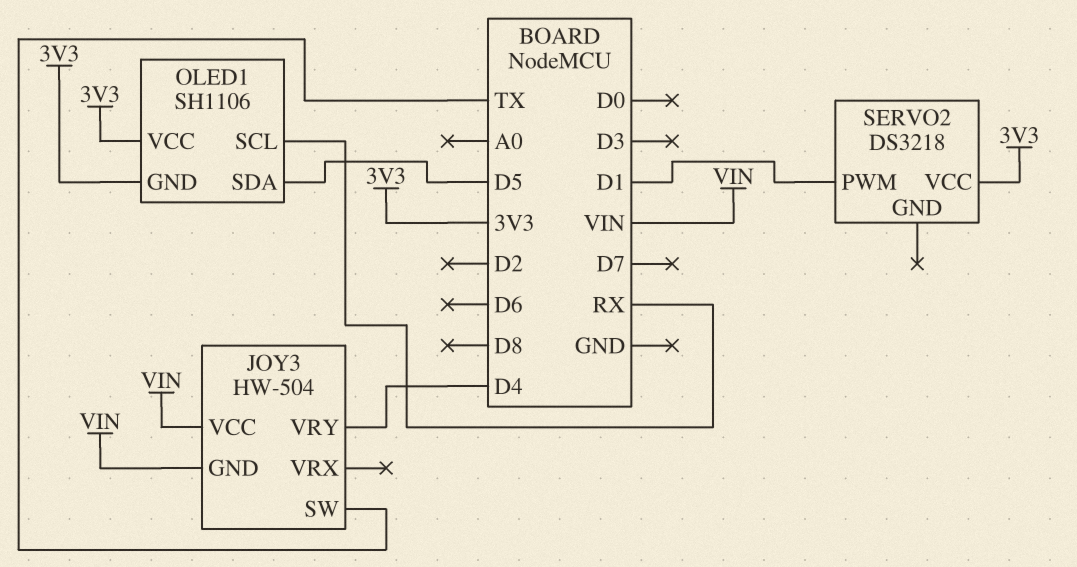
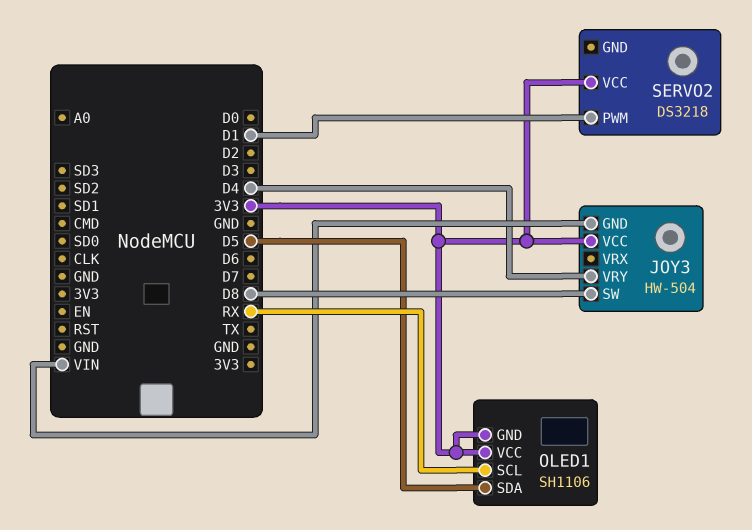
JOY3 pin SW: TX -> D8
JOY3 pin VCC: VIN -> 3V3

